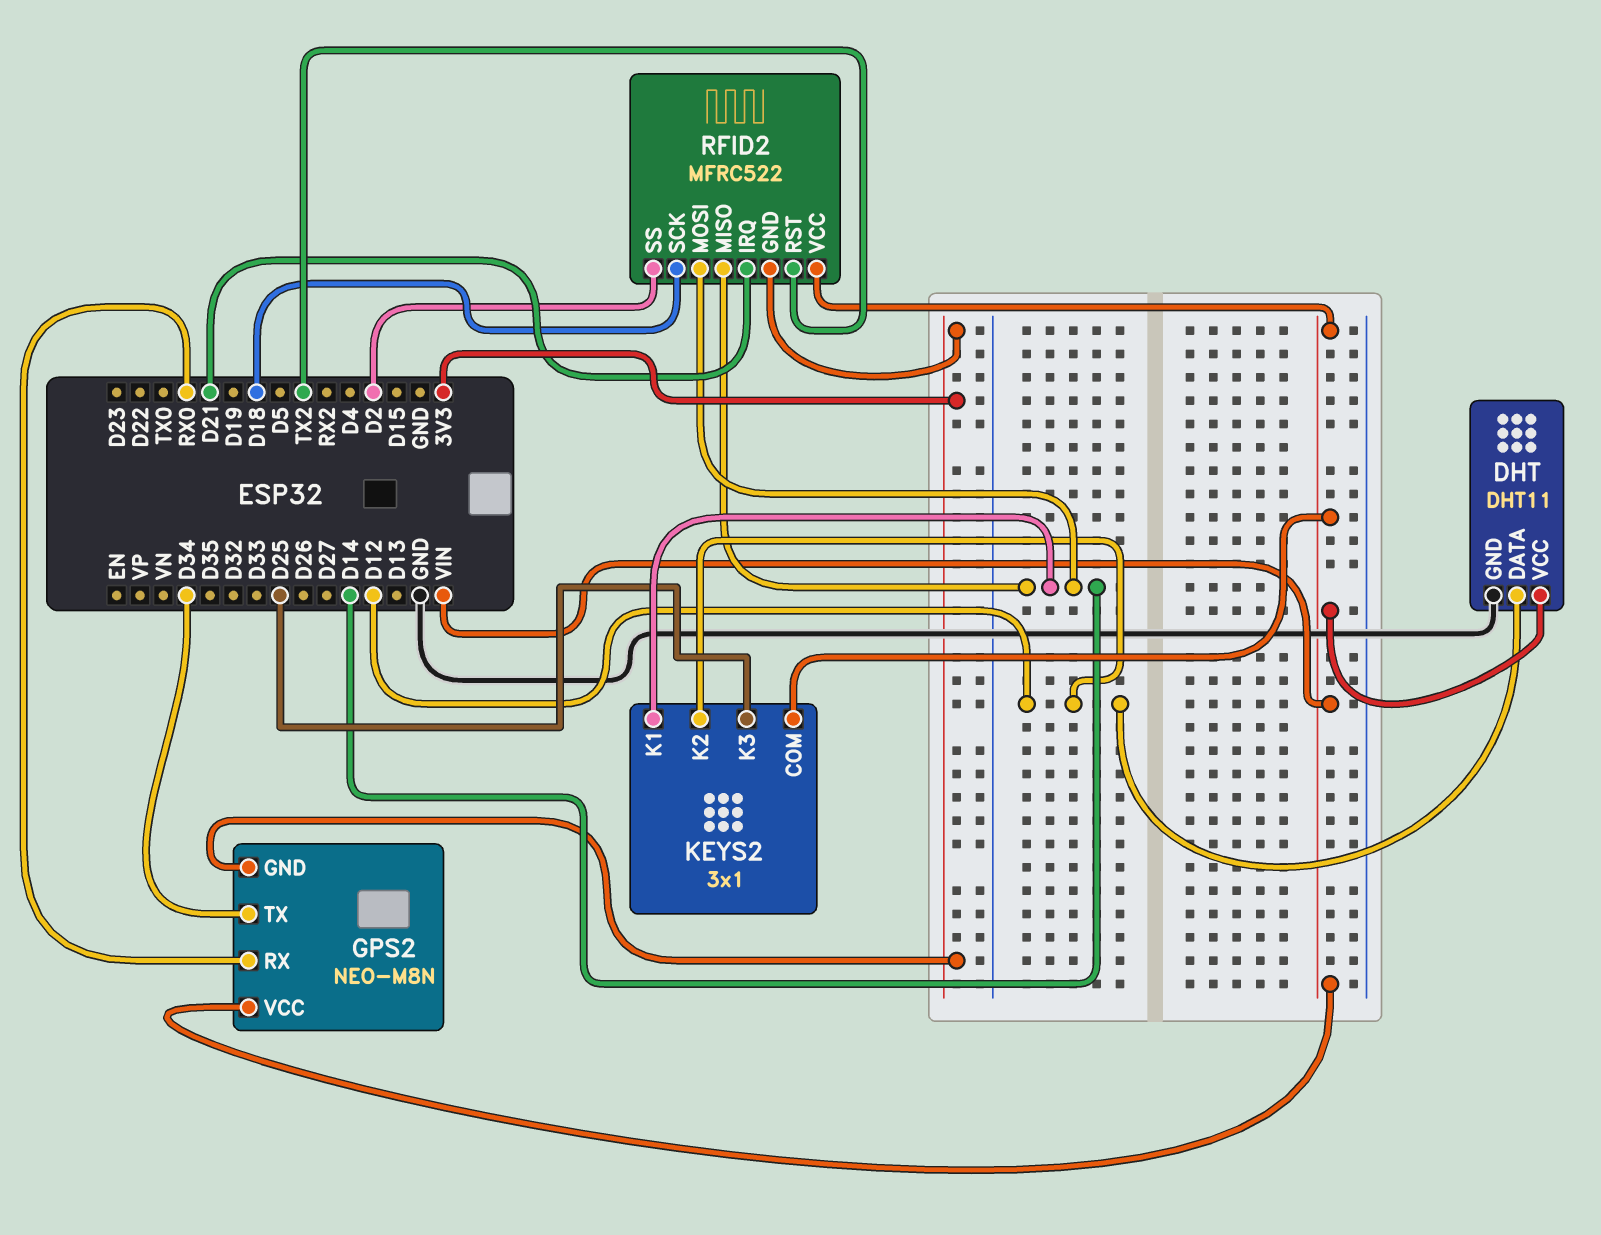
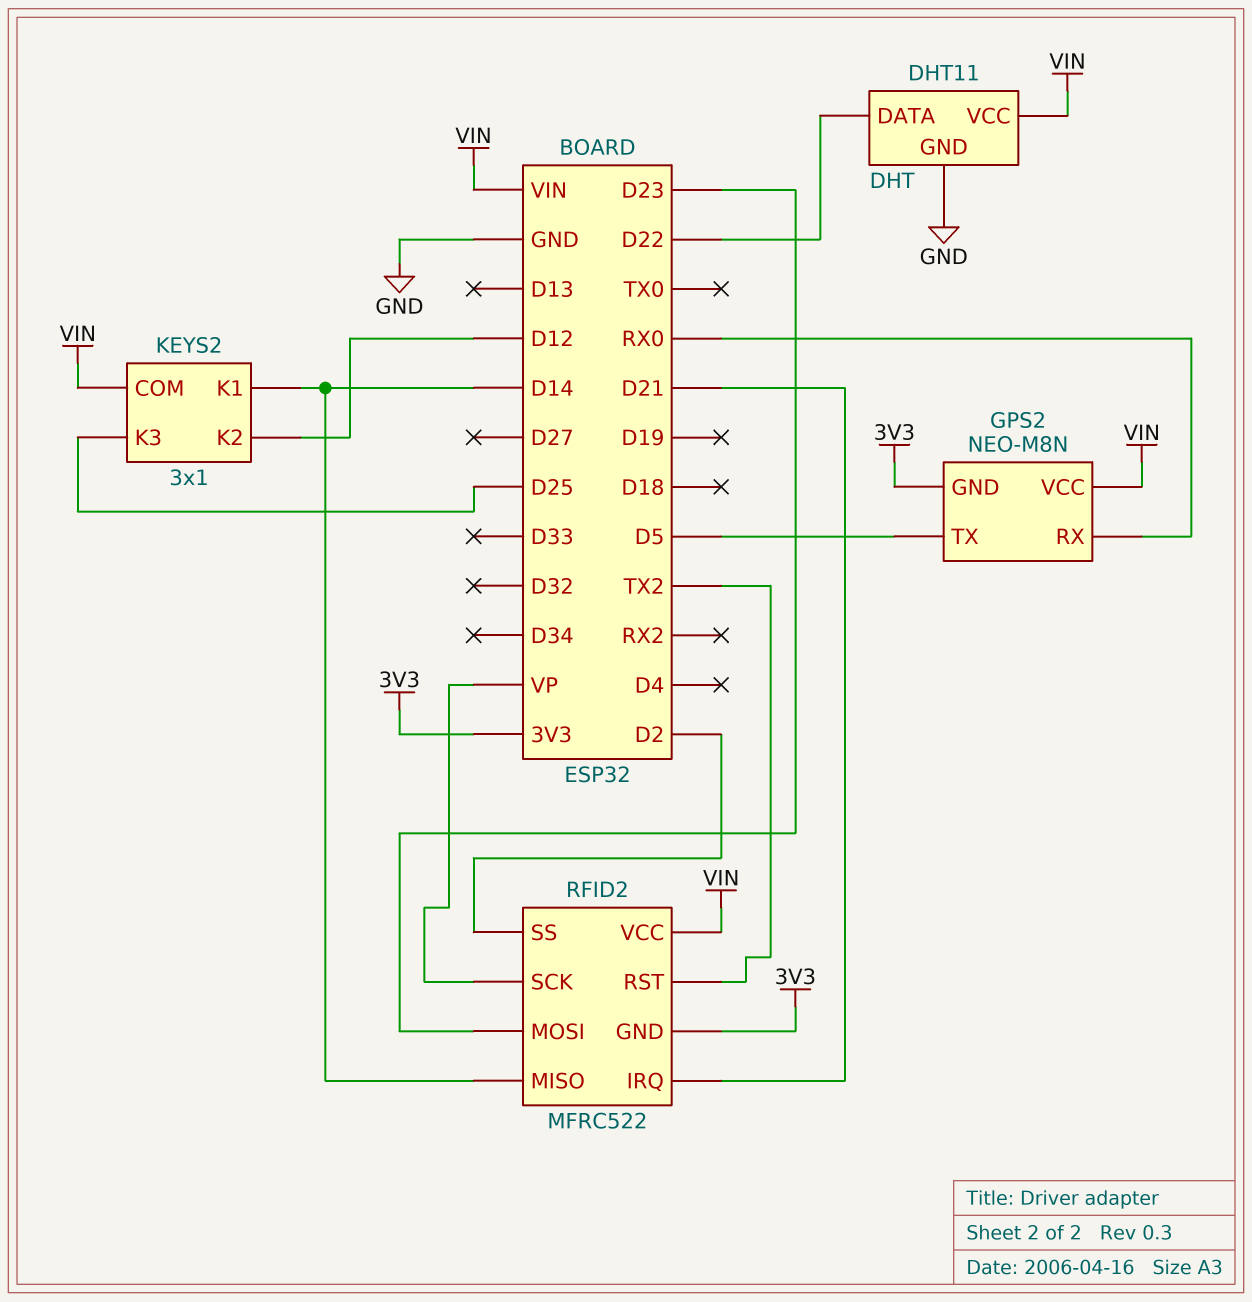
DHT pin DATA: D12 -> D22
GPS2 pin TX: D34 -> D5
RFID2 pin MOSI: D14 -> D23
RFID2 pin SCK: D18 -> VP

